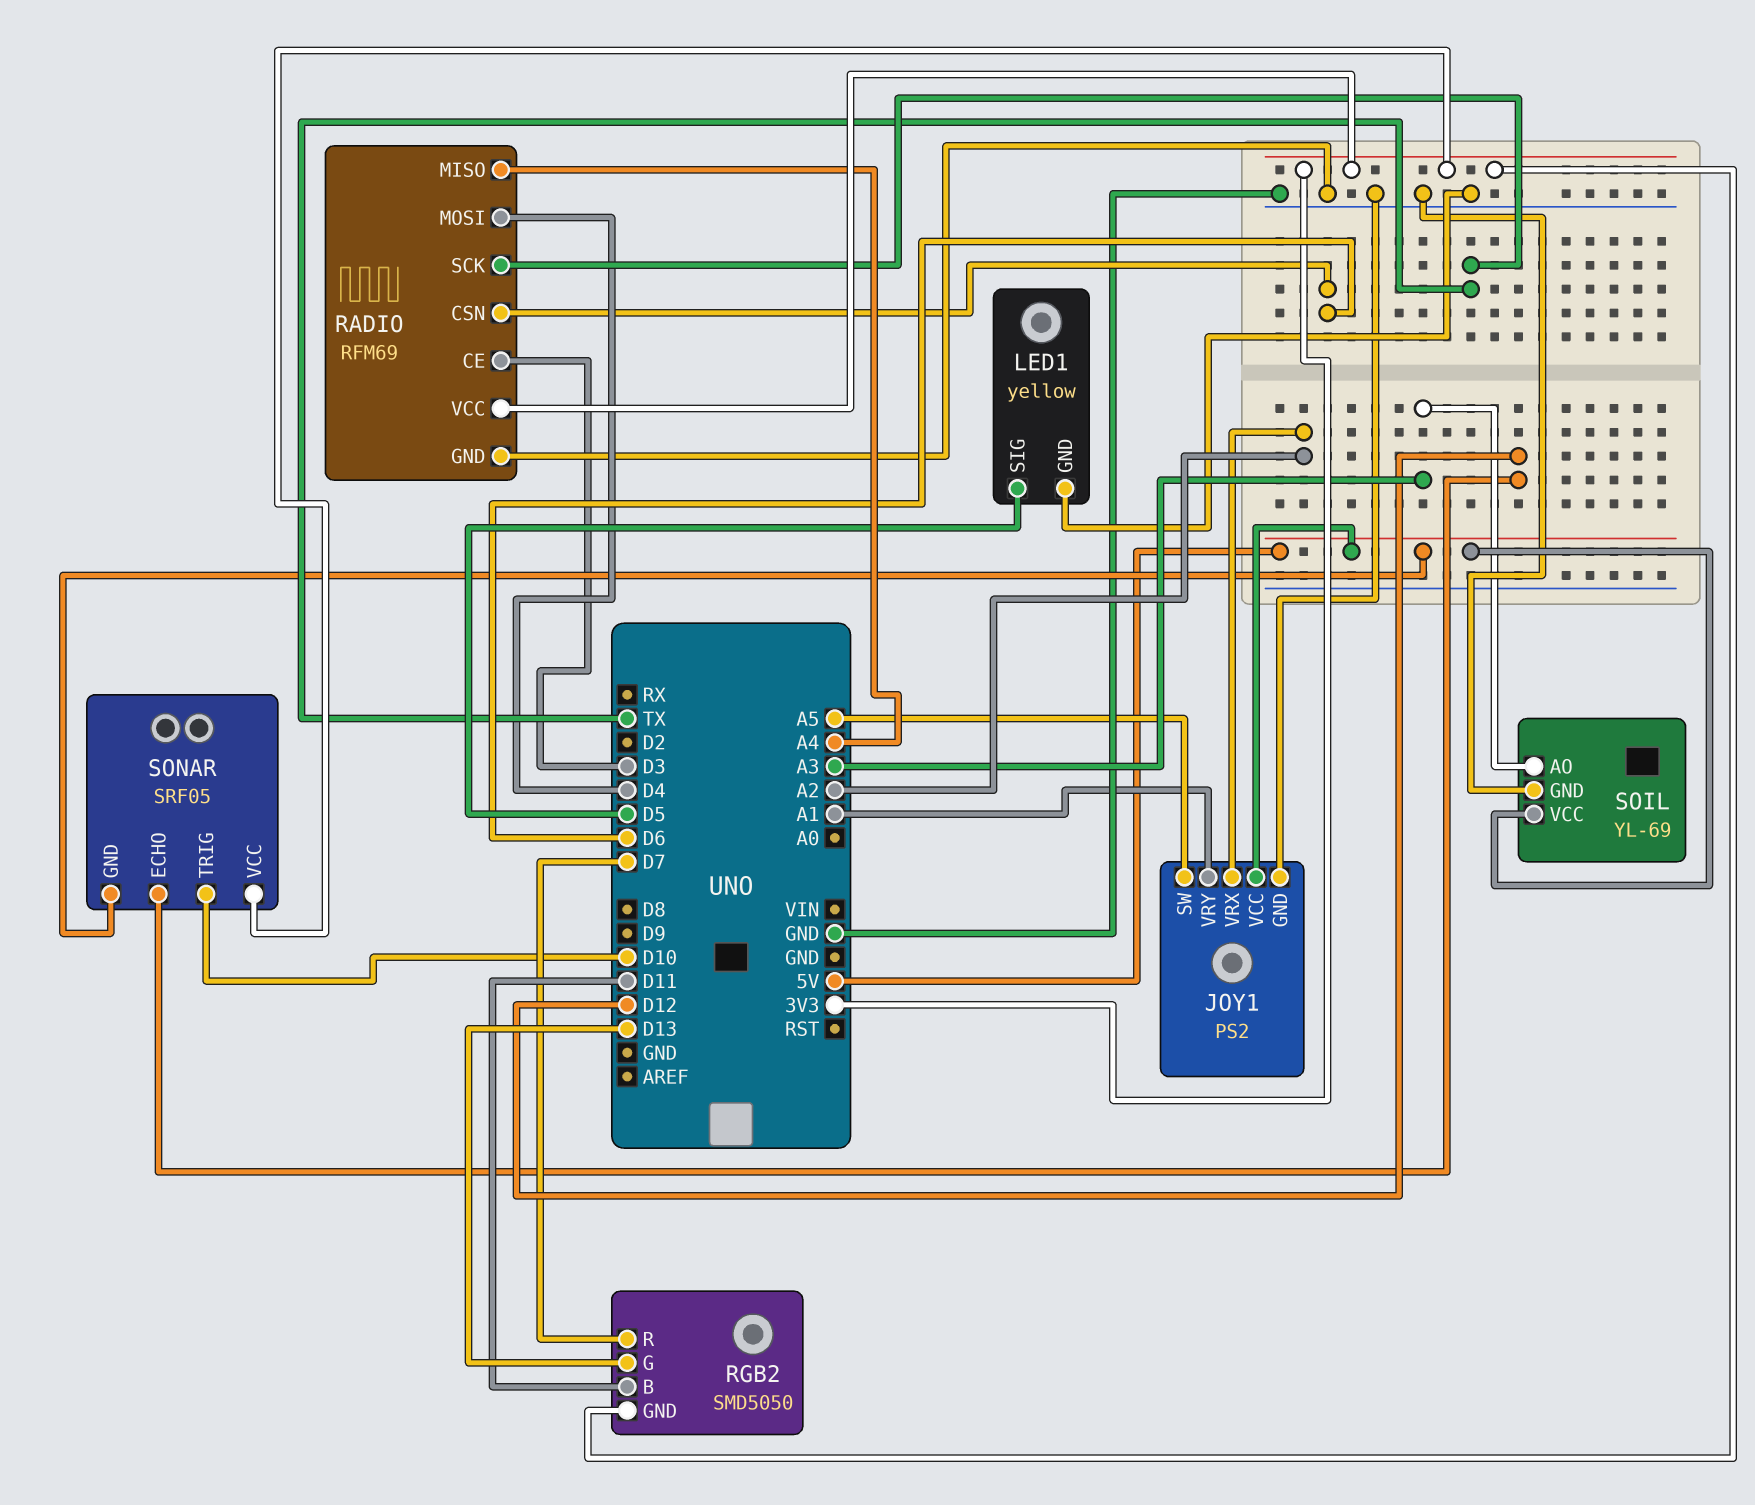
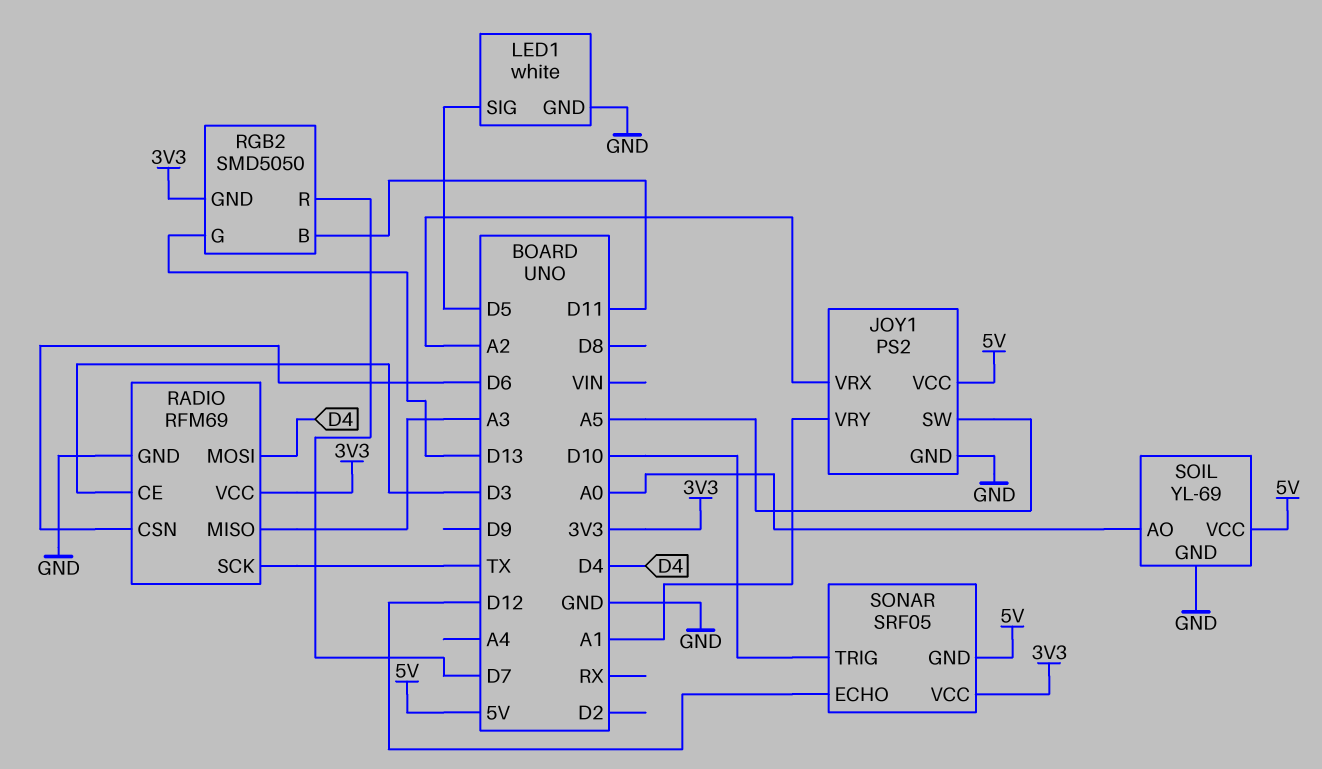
LED1: yellow -> white
RADIO pin MISO: A4 -> A3
SOIL pin AO: A3 -> A0

